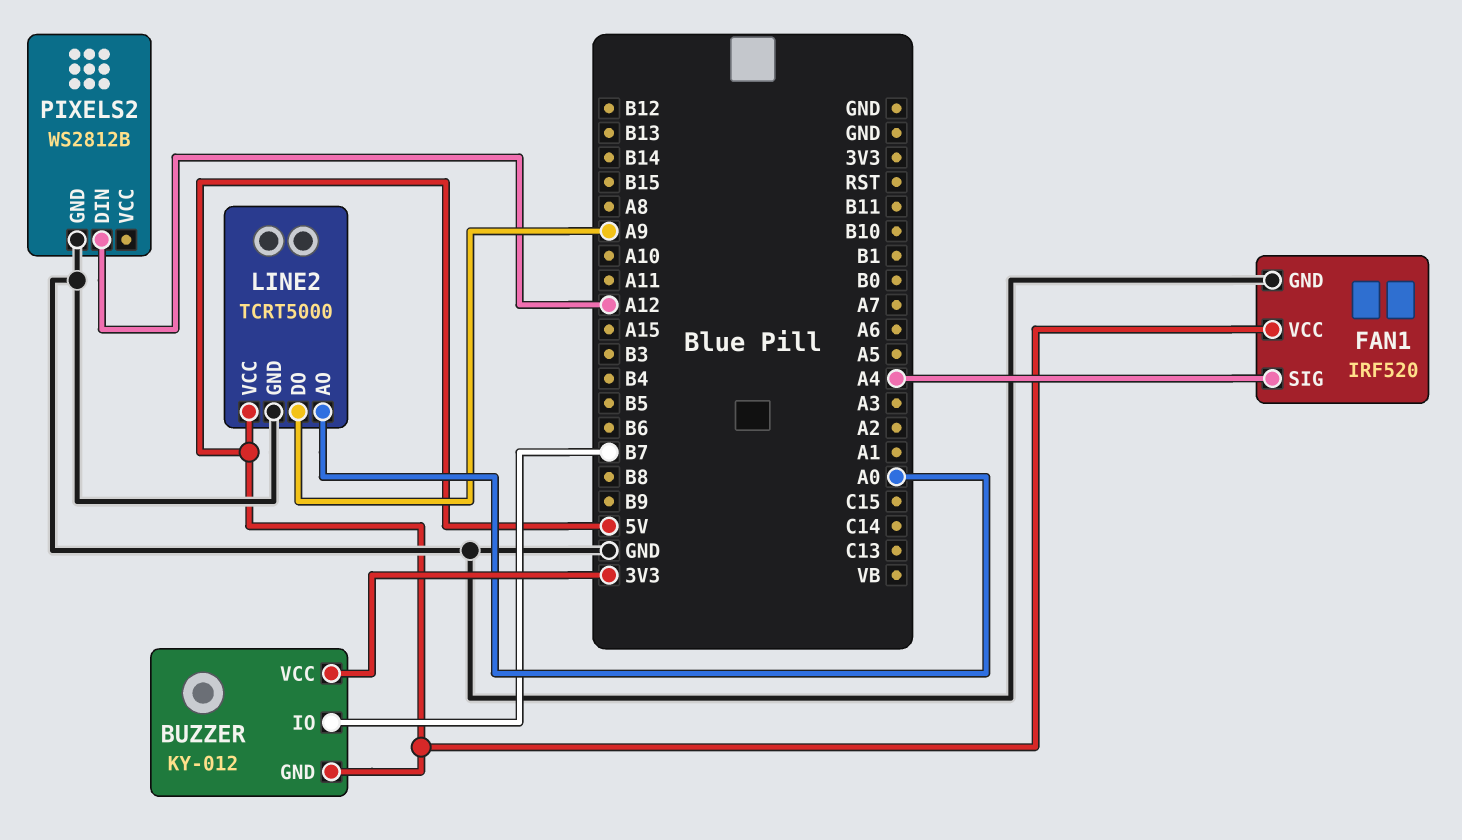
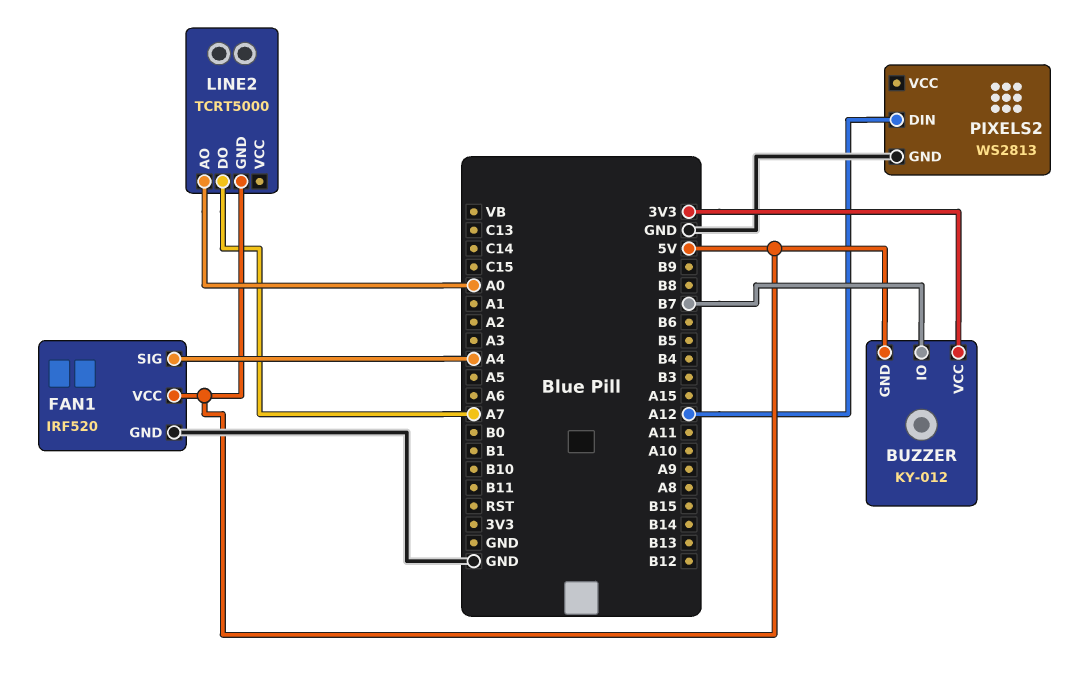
LINE2 pin DO: A9 -> A7
LINE2 pin GND: GND -> 5V
LINE2 pin VCC: 5V -> none
PIXELS2: WS2812B -> WS2813

